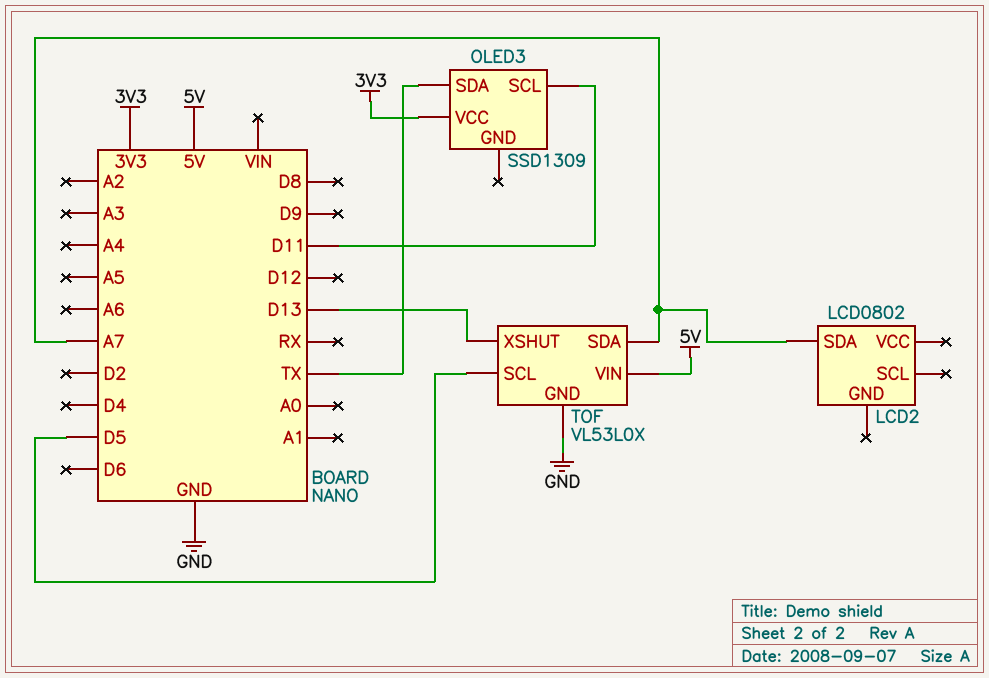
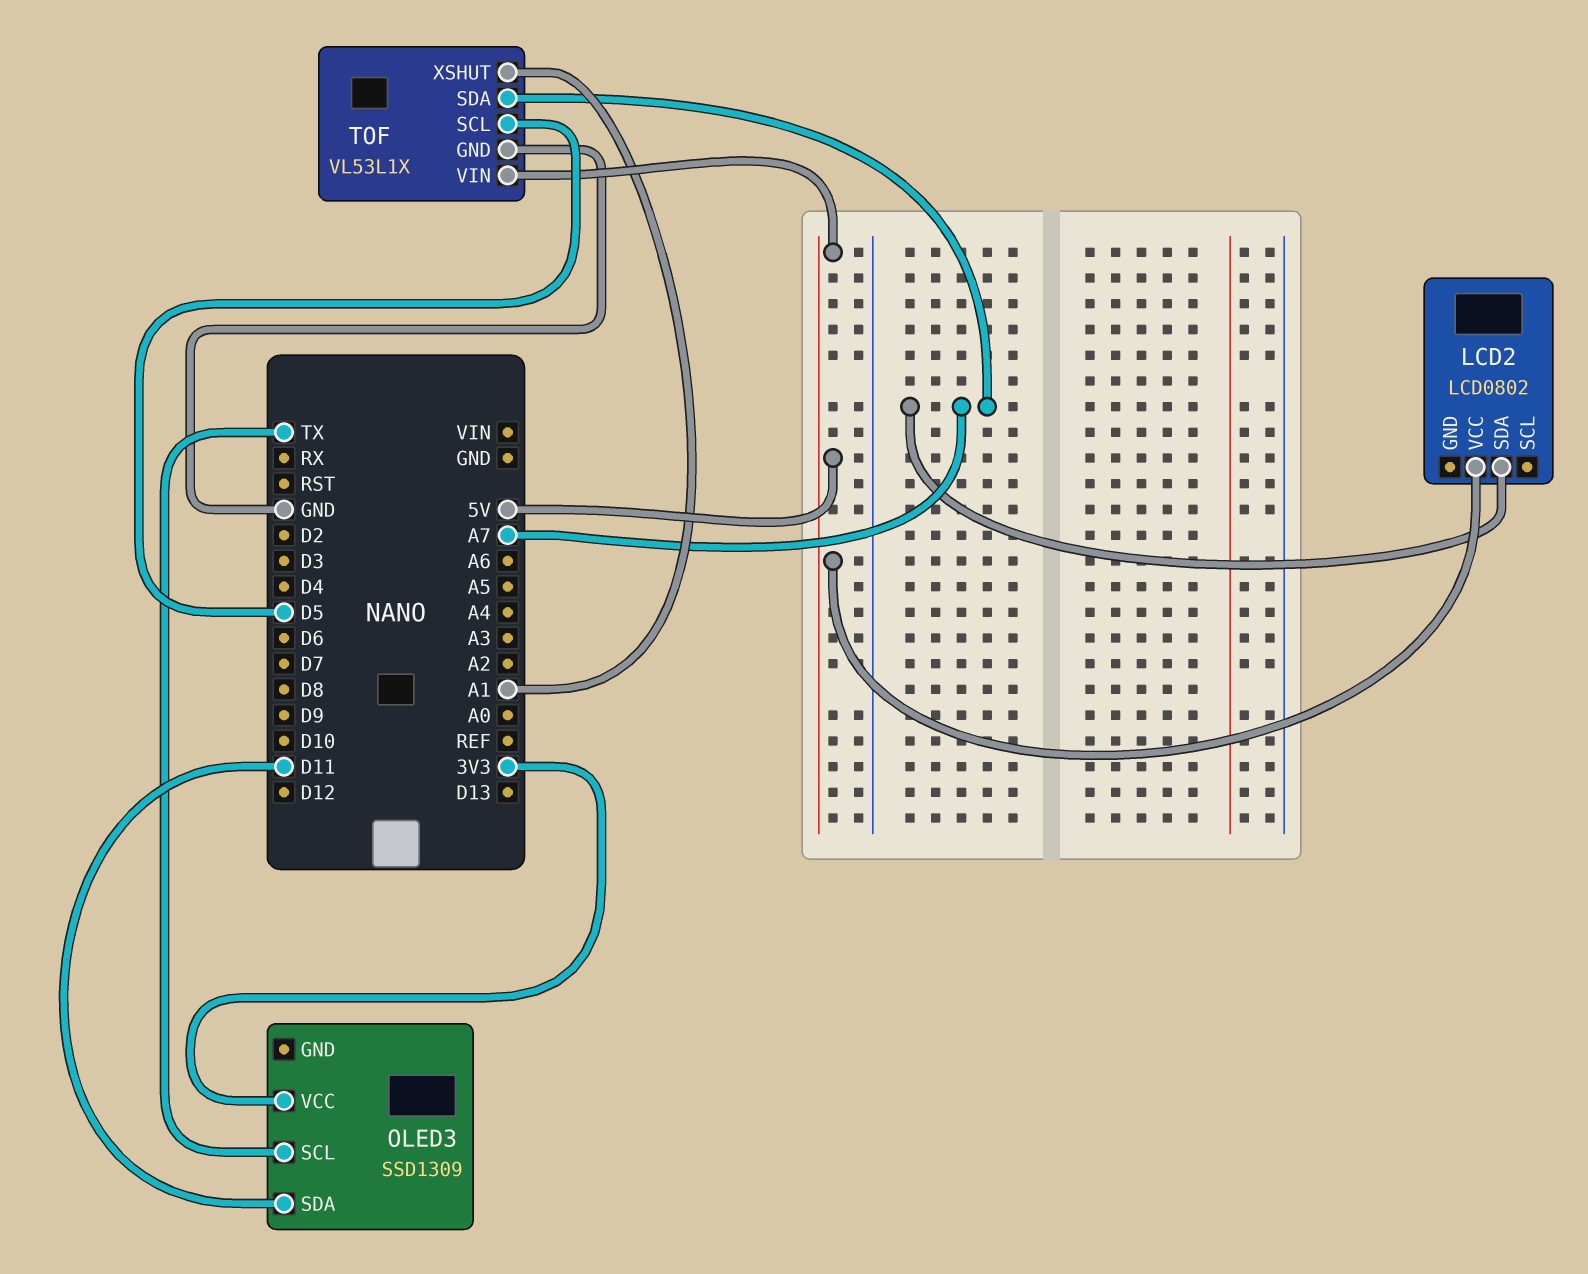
LCD2 pin VCC: none -> 5V
OLED3 pin SCL: D11 -> TX
OLED3 pin SDA: TX -> D11
TOF: VL53L0X -> VL53L1X
TOF pin XSHUT: D13 -> A1

